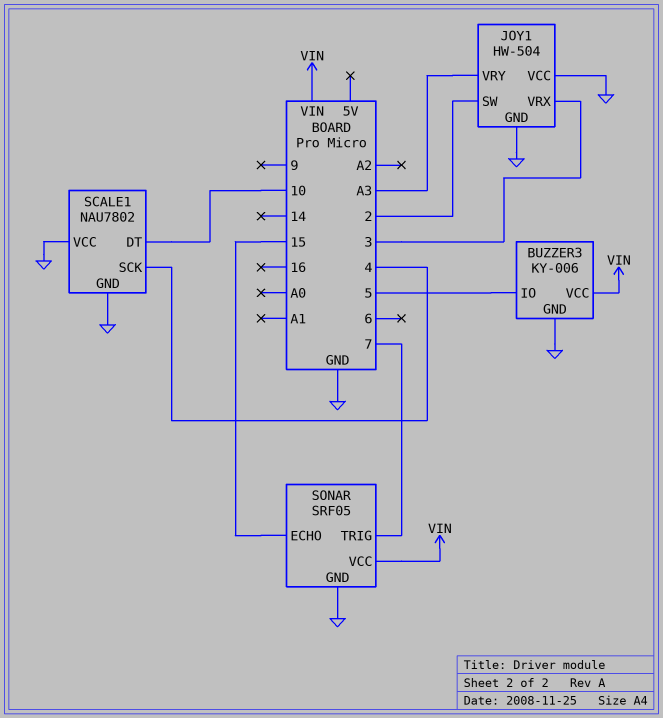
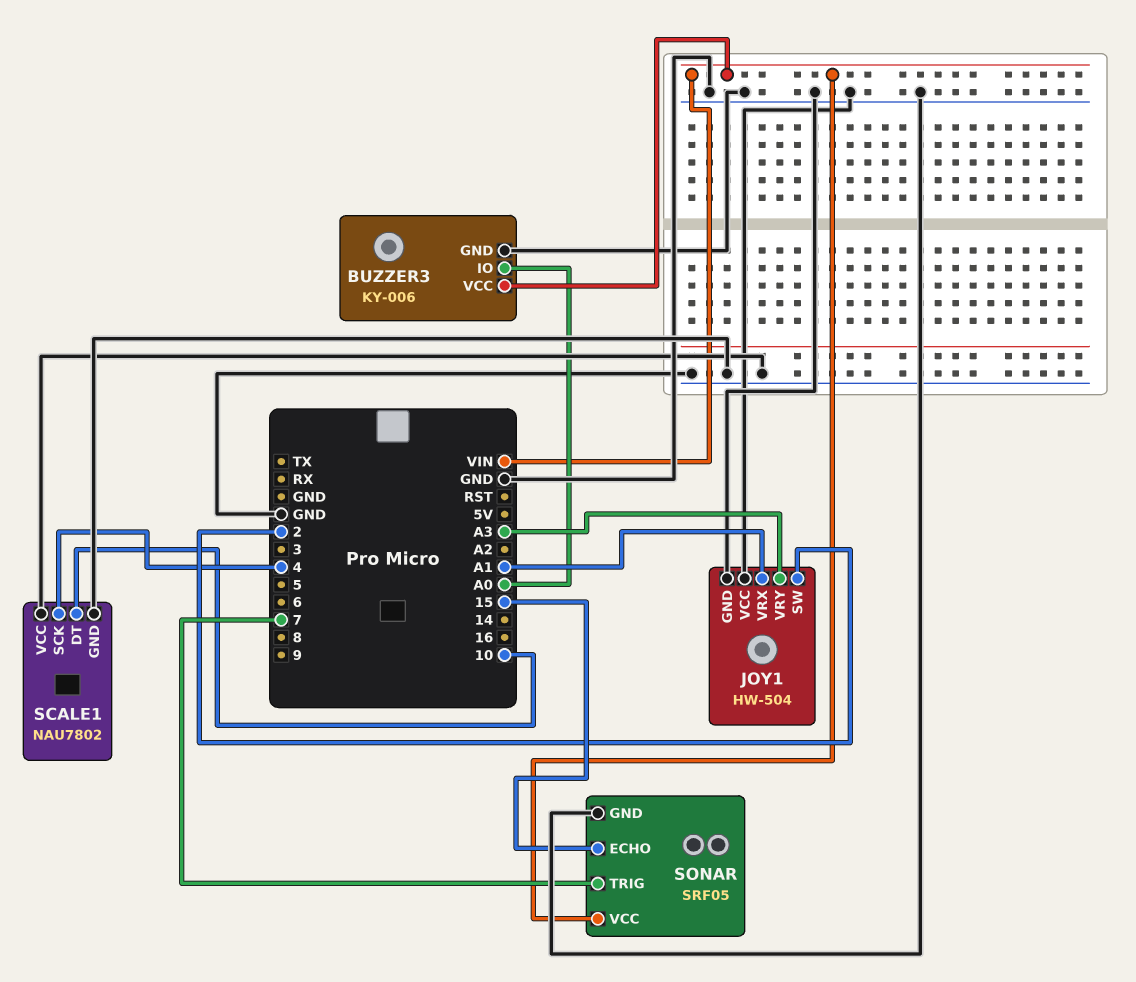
BUZZER3 pin IO: 5 -> A0
JOY1 pin VRX: 3 -> A1

